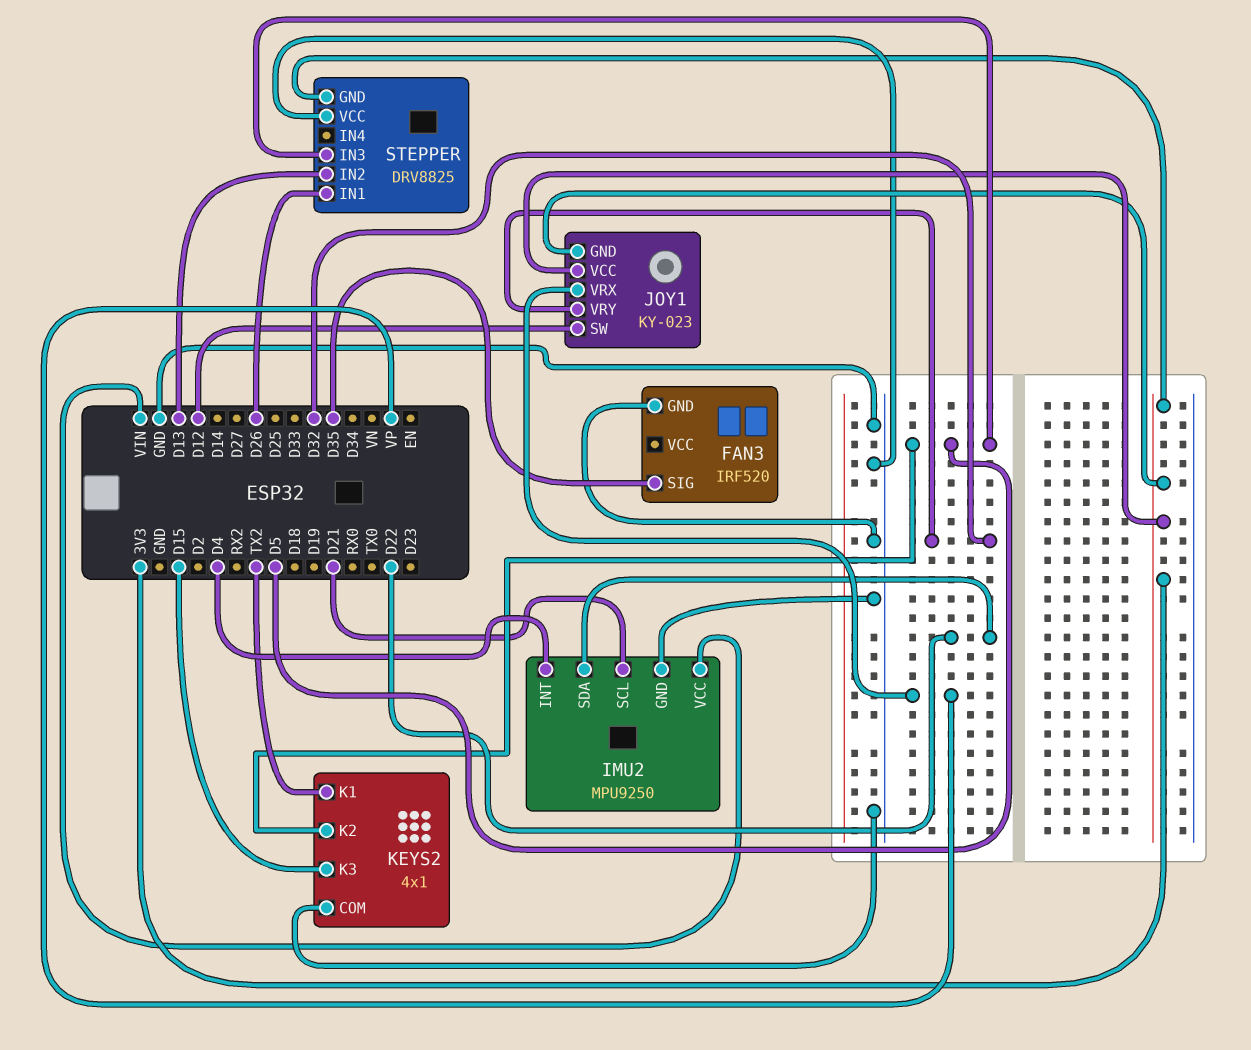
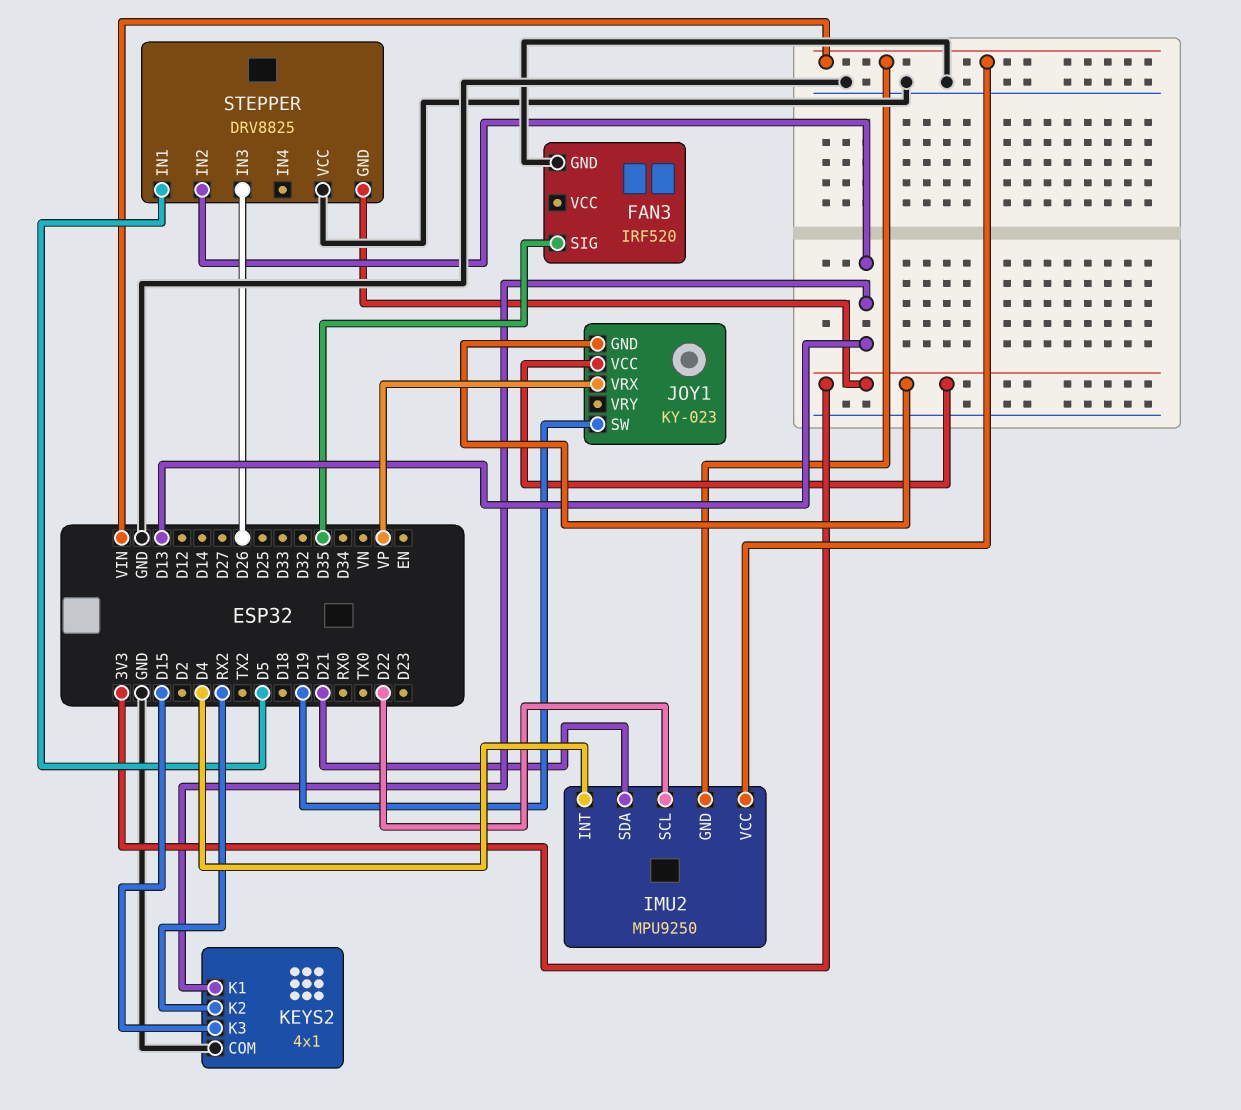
IMU2 pin GND: GND -> VIN
IMU2 pin SCL: D21 -> D22
IMU2 pin SDA: D22 -> D21
JOY1 pin SW: D12 -> D19
JOY1 pin VRY: D32 -> none
KEYS2 pin K1: TX2 -> D13
KEYS2 pin K2: D5 -> RX2
STEPPER pin IN1: D26 -> D5
STEPPER pin IN3: D5 -> D26

